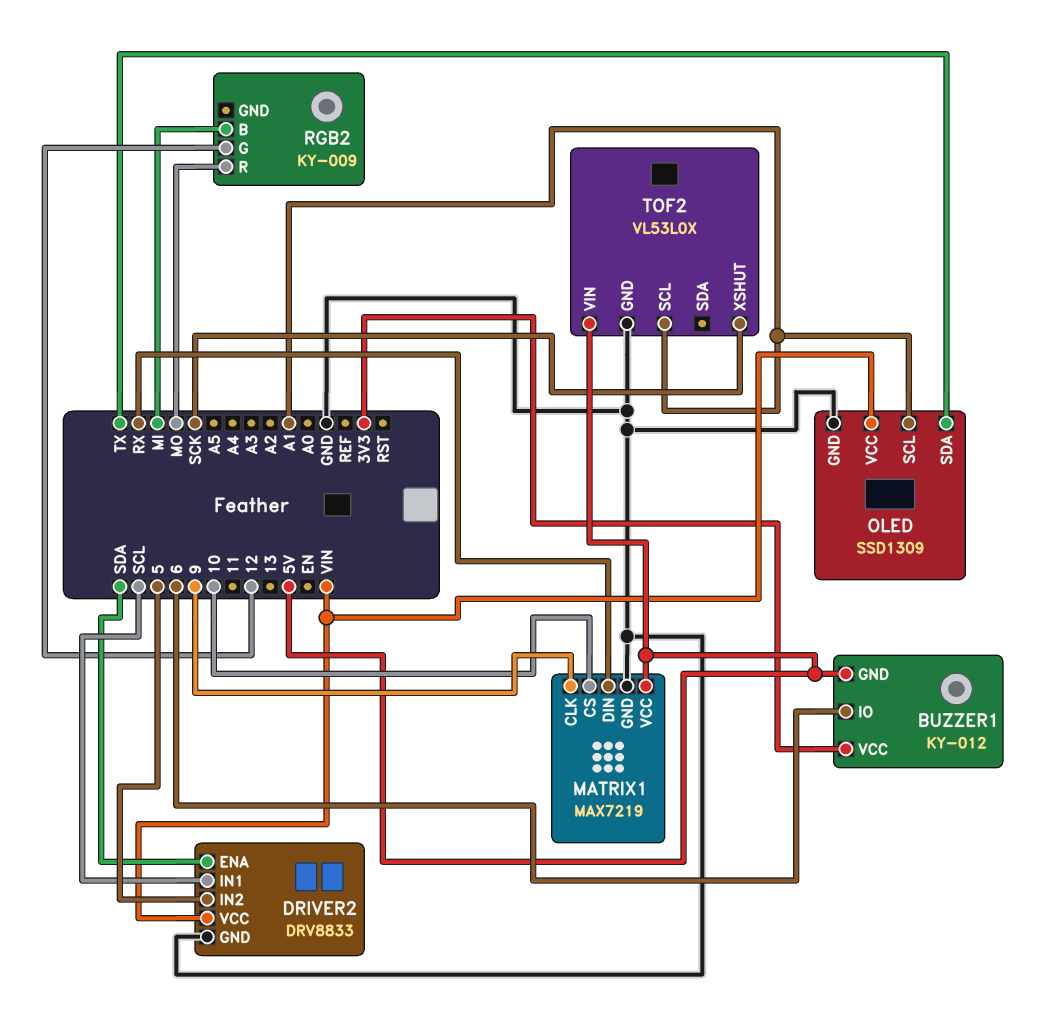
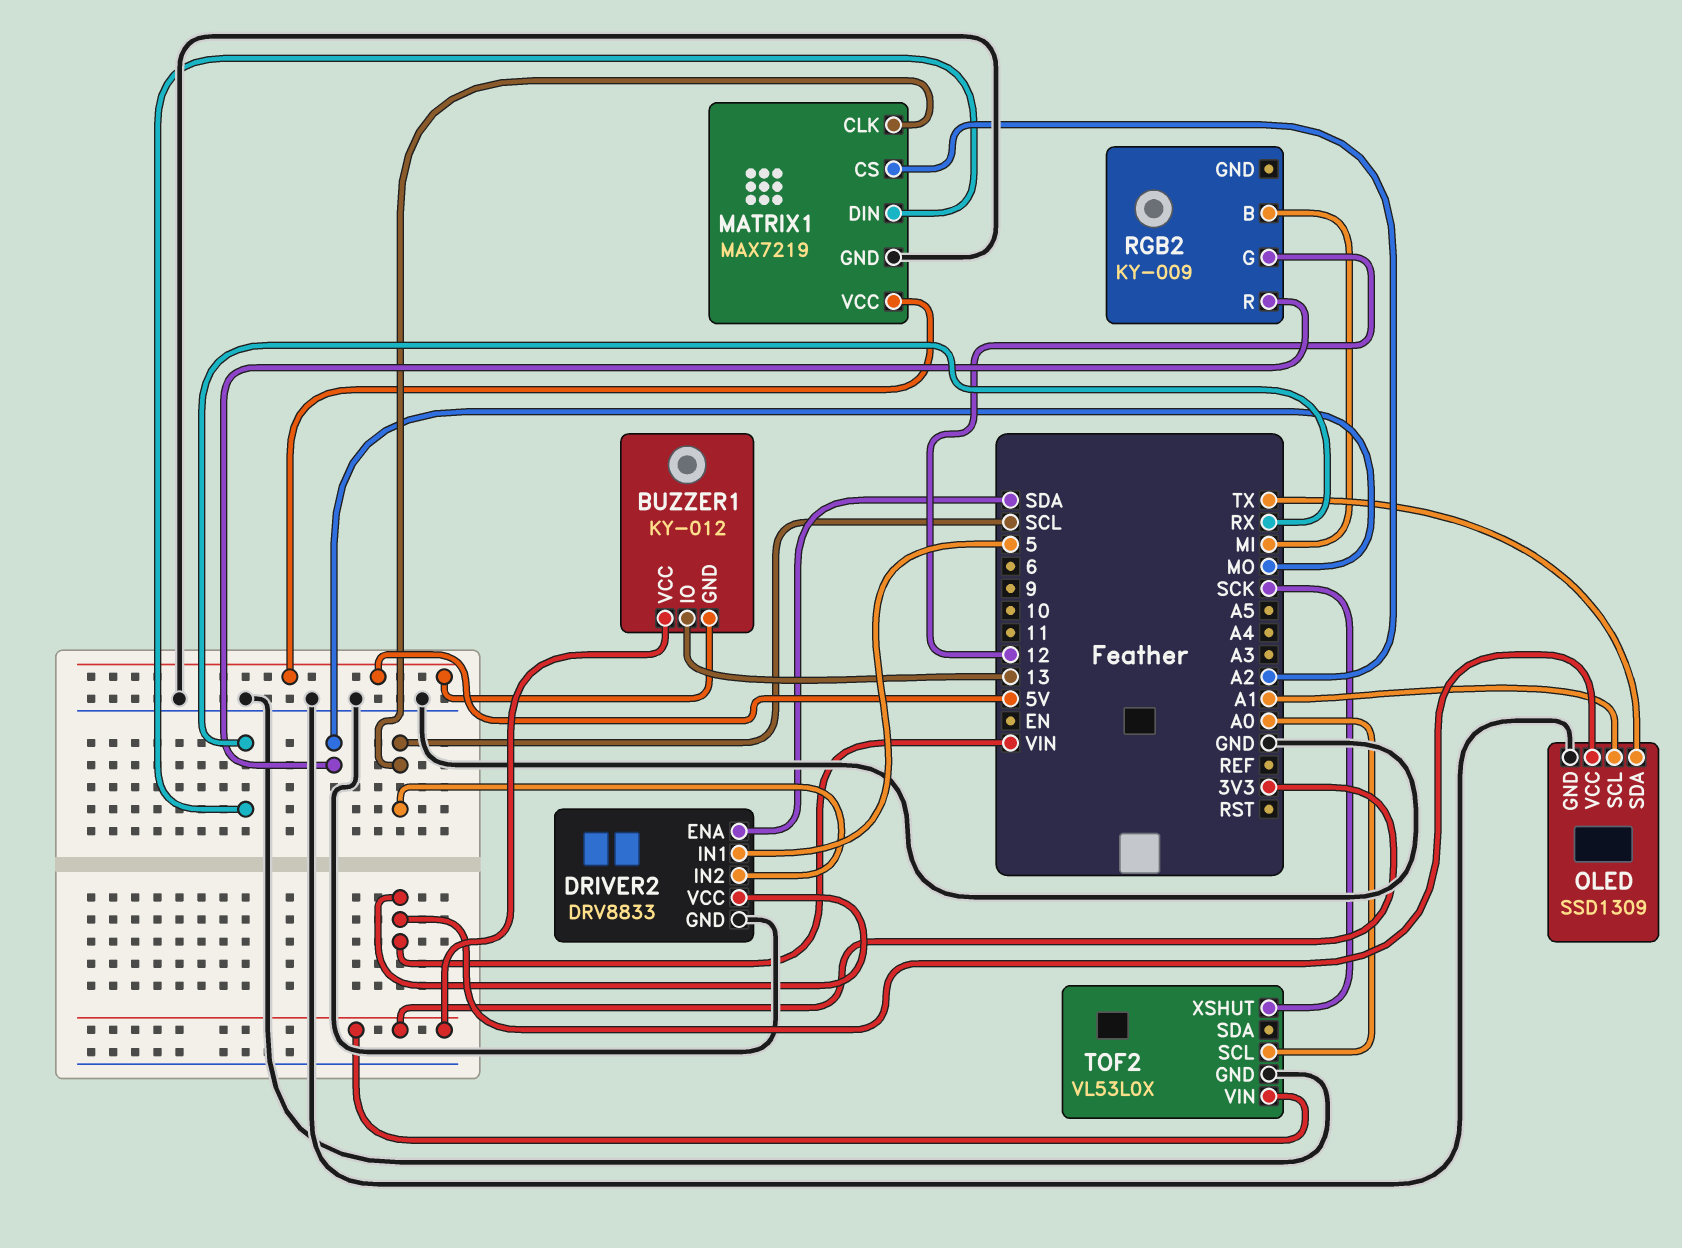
BUZZER1 pin IO: 6 -> 13
DRIVER2 pin IN1: SCL -> 5
DRIVER2 pin IN2: 5 -> SCL
MATRIX1 pin CLK: 9 -> SCL
MATRIX1 pin CS: 10 -> A2
TOF2 pin SCL: A1 -> A0
TOF2 pin VIN: 5V -> 3V3

